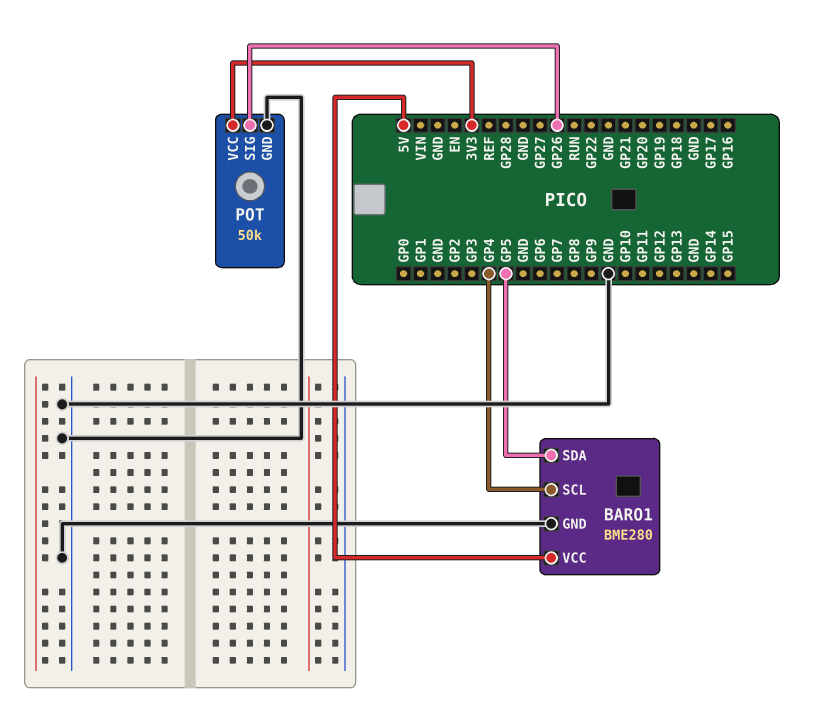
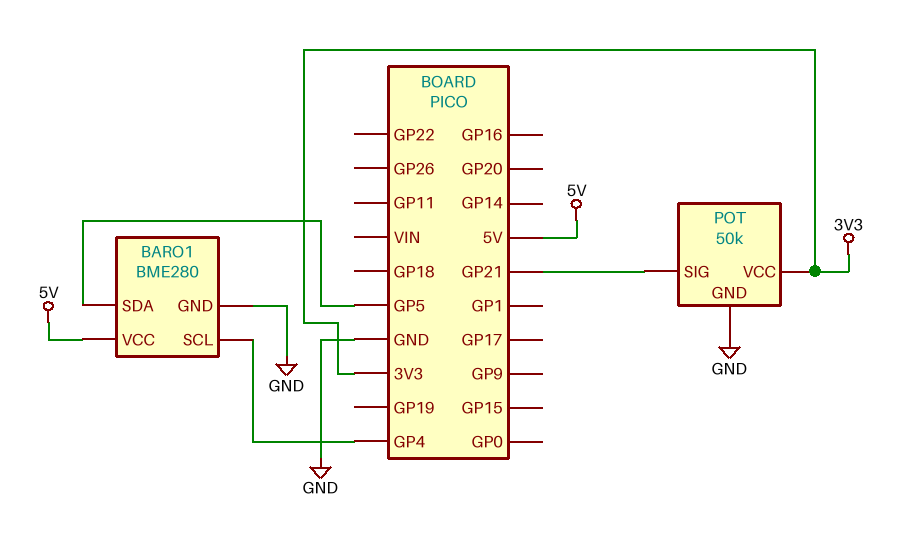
POT pin SIG: GP26 -> GP21

